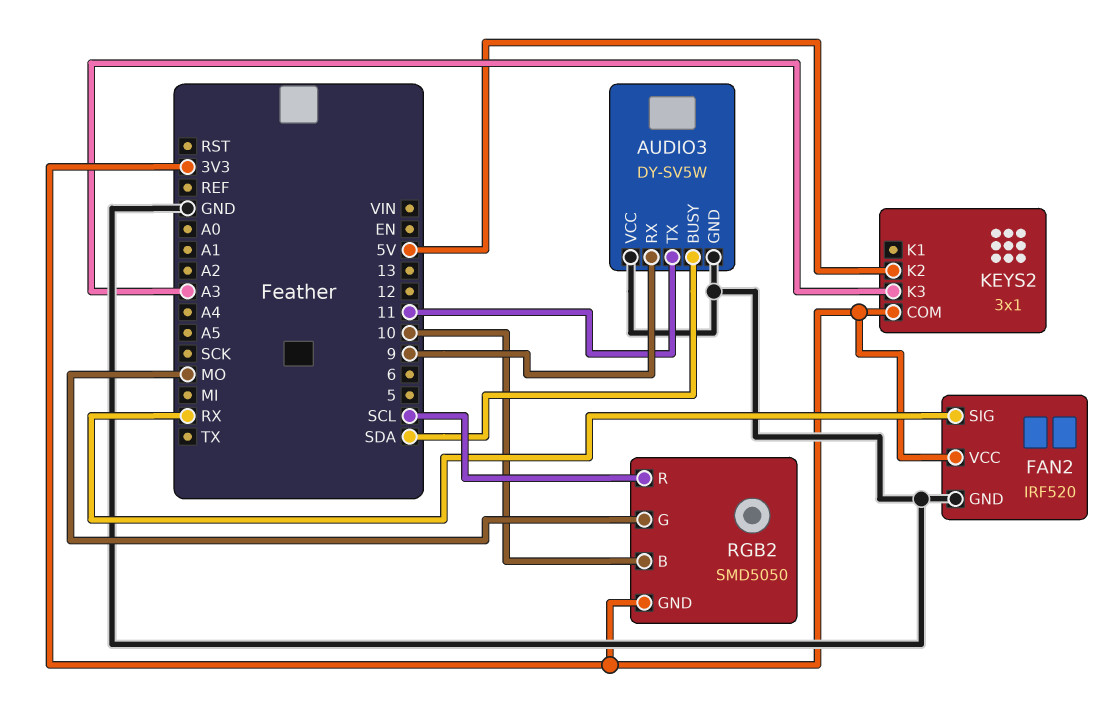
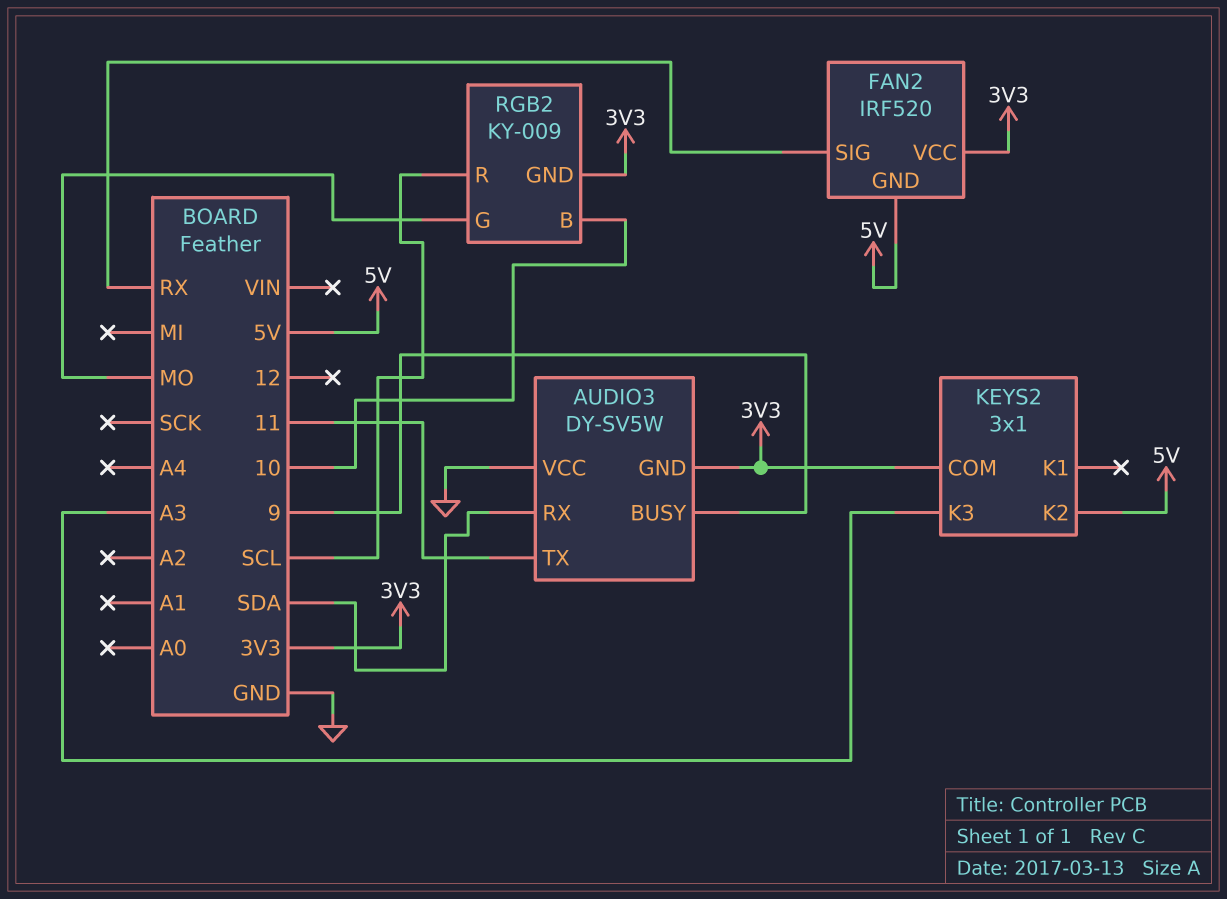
AUDIO3 pin BUSY: SDA -> 9
AUDIO3 pin GND: GND -> 3V3
AUDIO3 pin RX: 9 -> SDA
FAN2 pin GND: GND -> 5V
RGB2: SMD5050 -> KY-009

